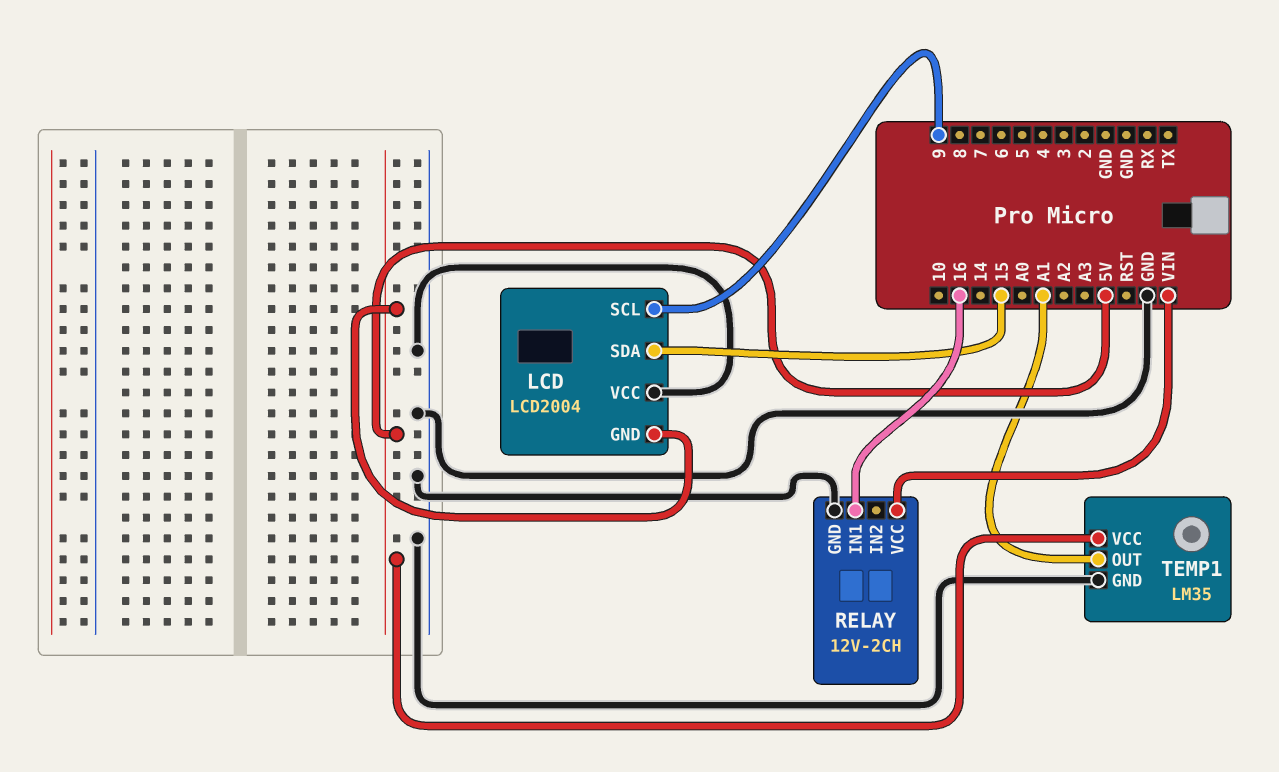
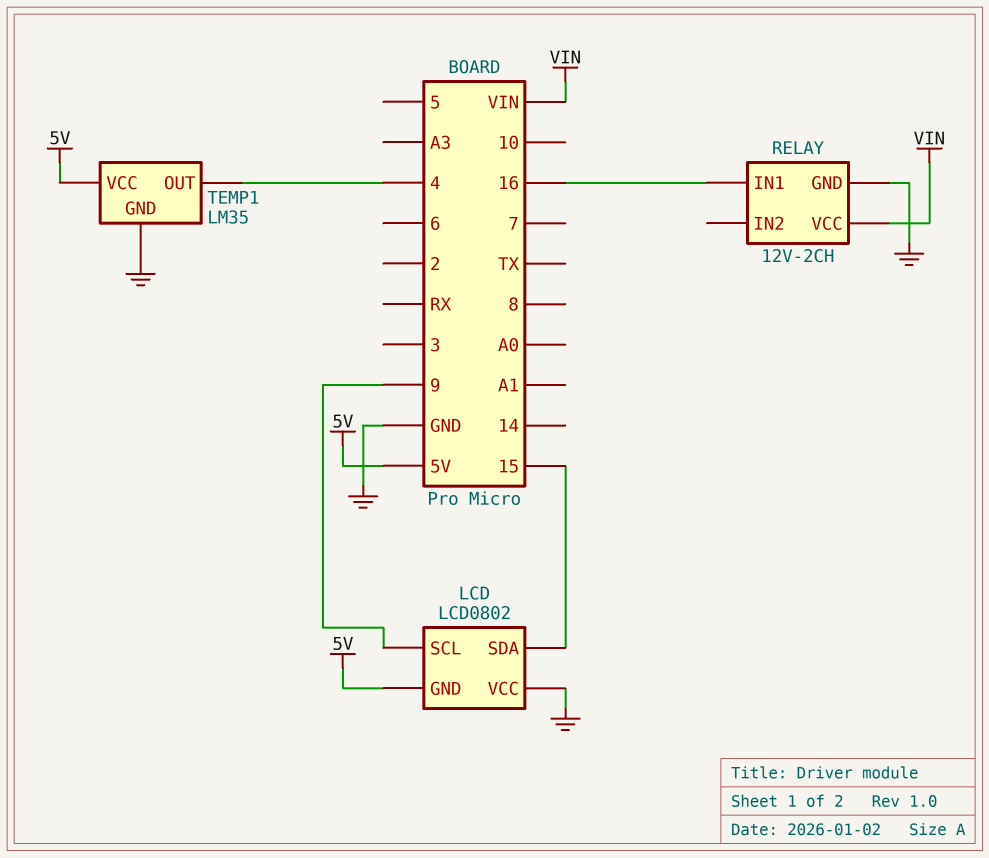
LCD: LCD2004 -> LCD0802
TEMP1 pin OUT: A1 -> 4

